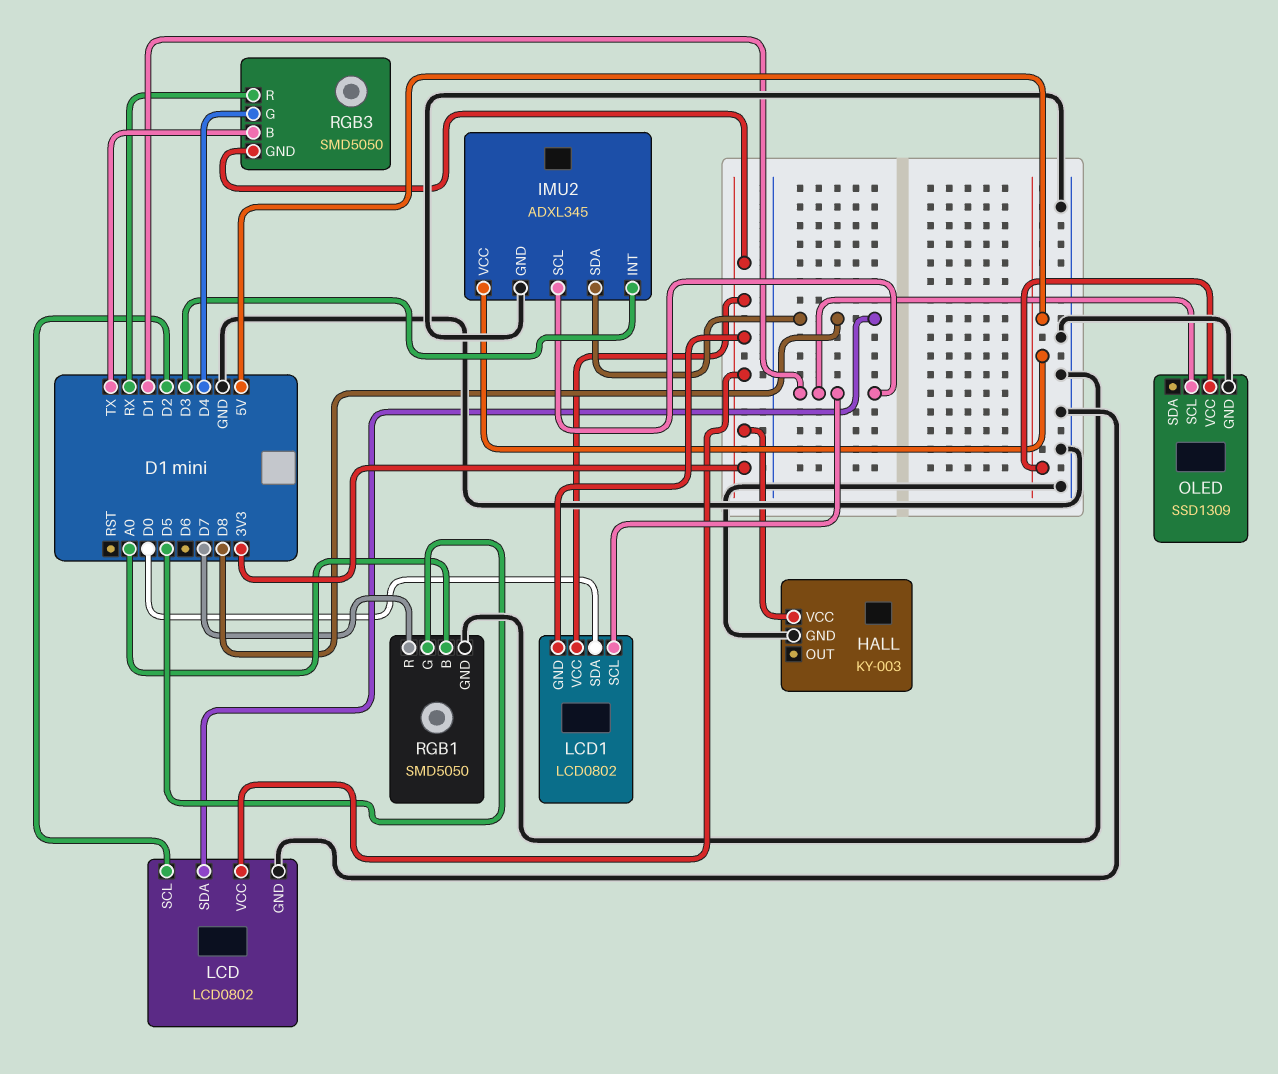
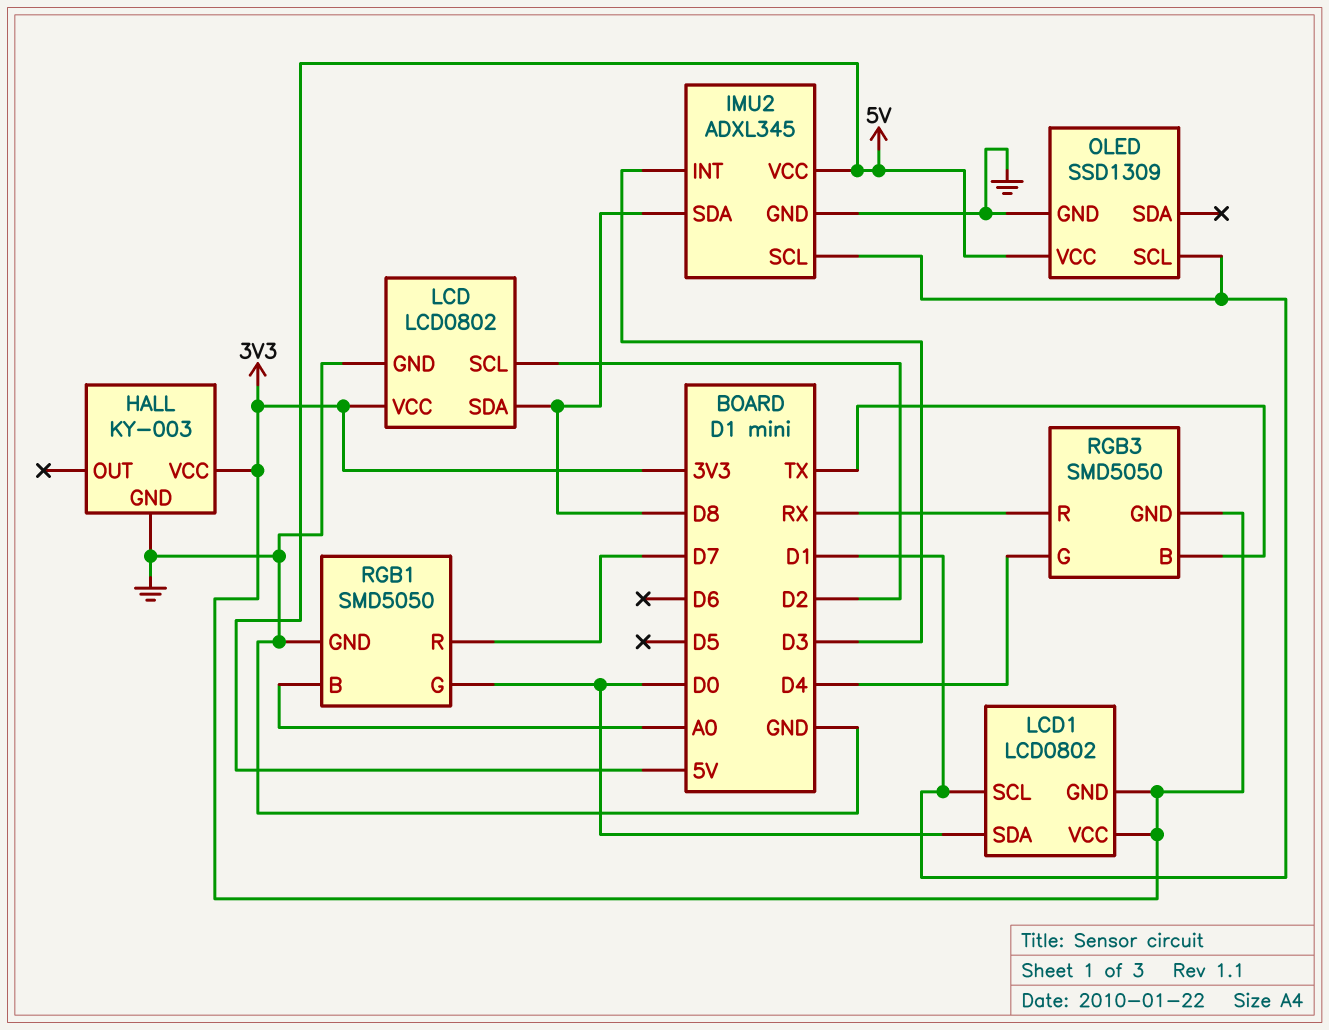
RGB1 pin G: D5 -> D0

